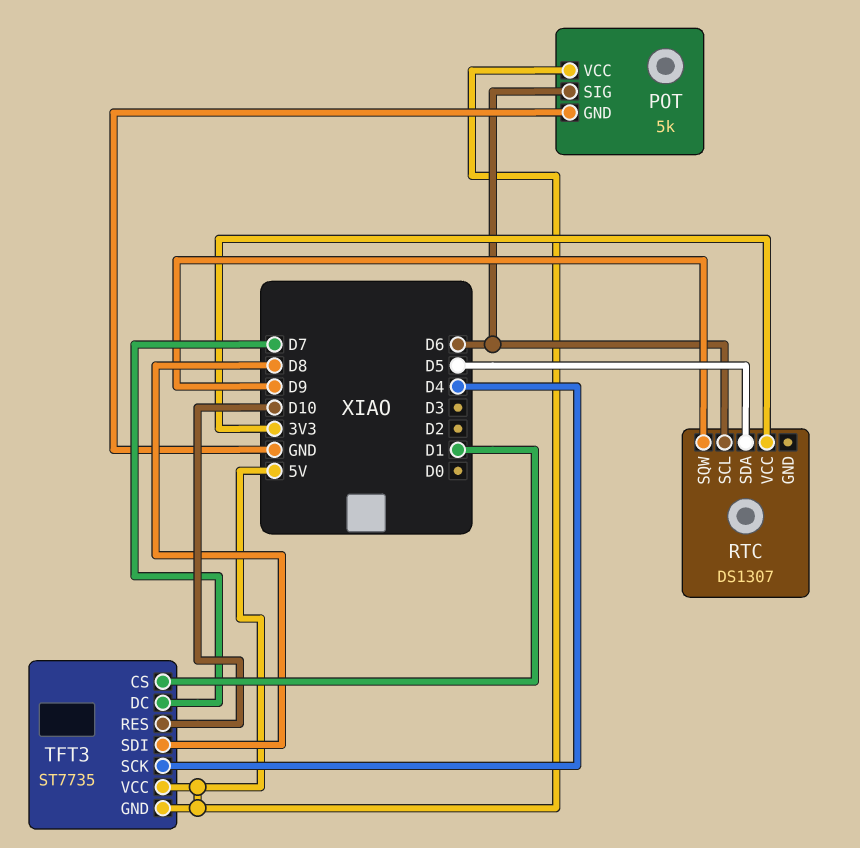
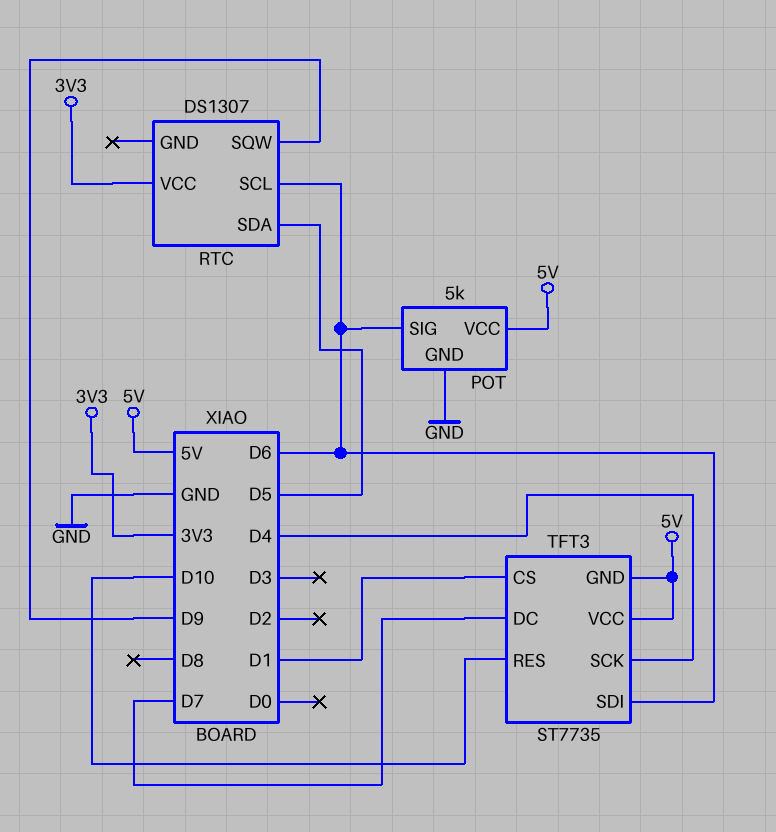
TFT3 pin SDI: D8 -> D6

